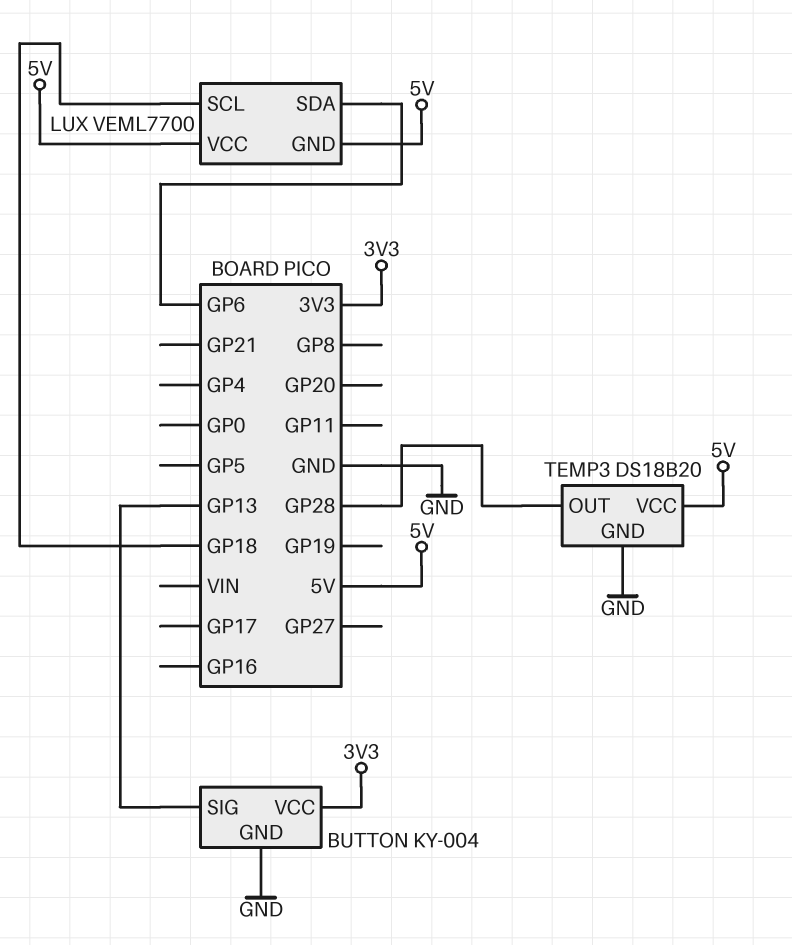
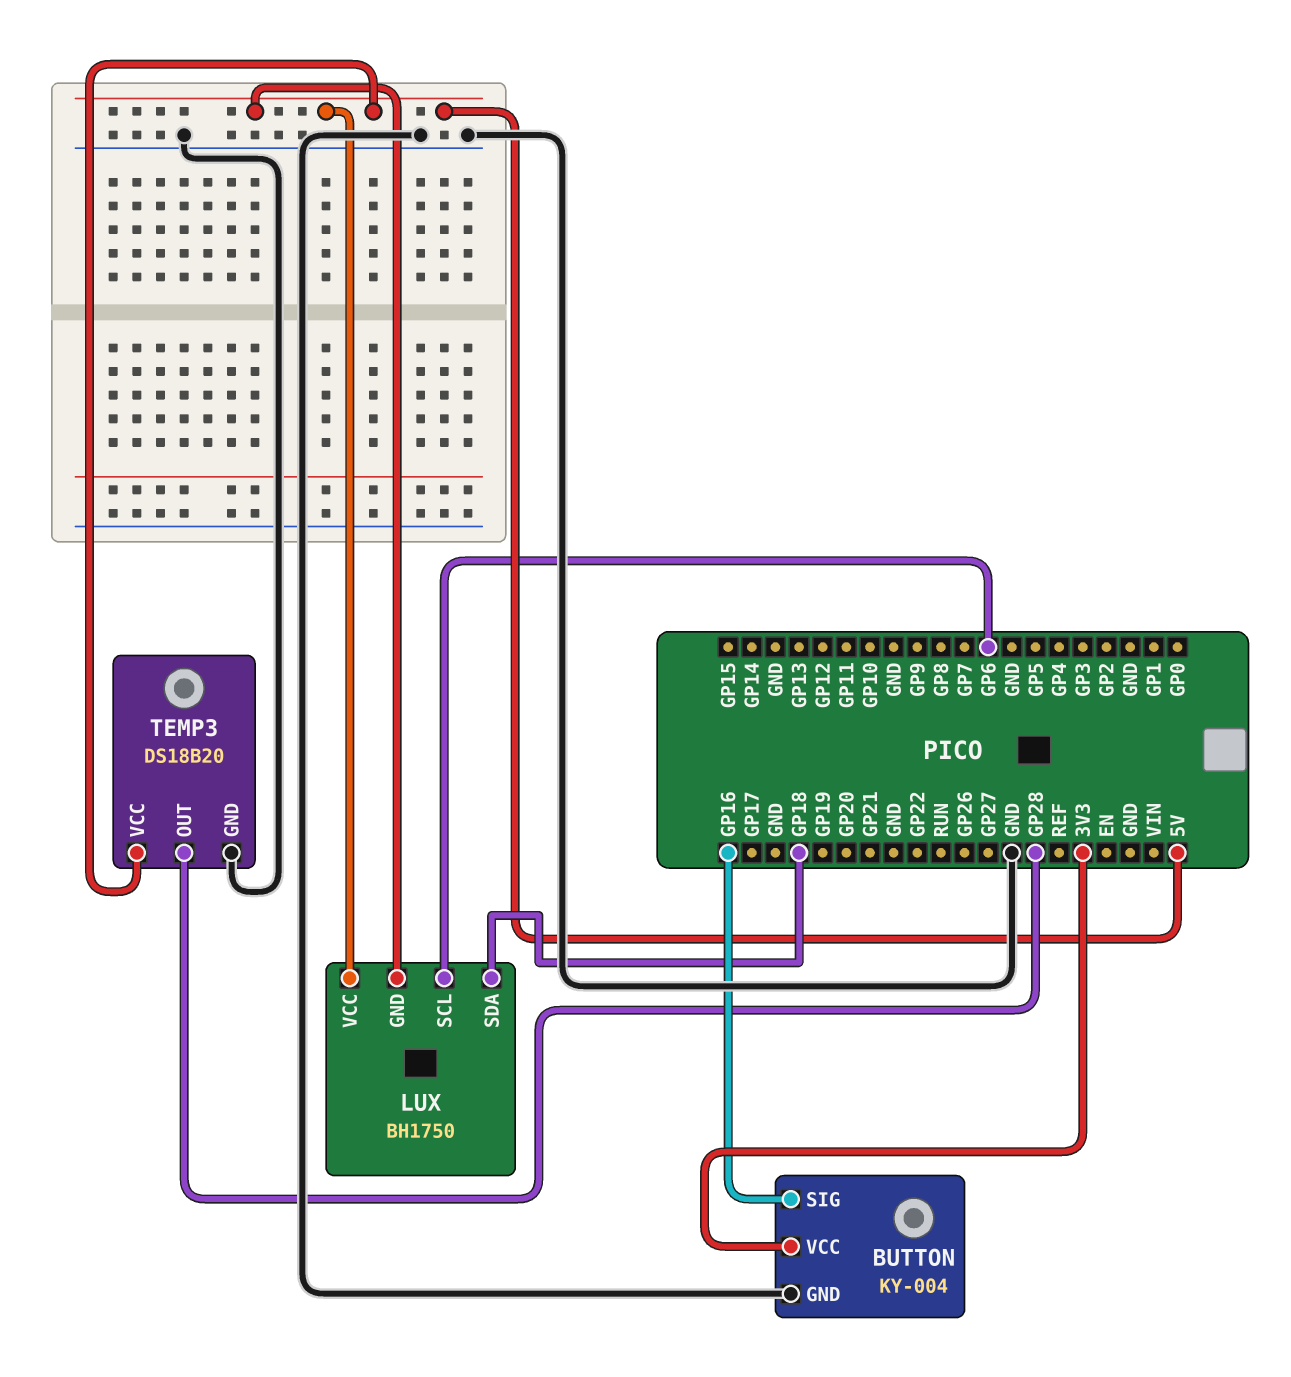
BUTTON pin SIG: GP13 -> GP16
LUX: VEML7700 -> BH1750
LUX pin SCL: GP18 -> GP6
LUX pin SDA: GP6 -> GP18

